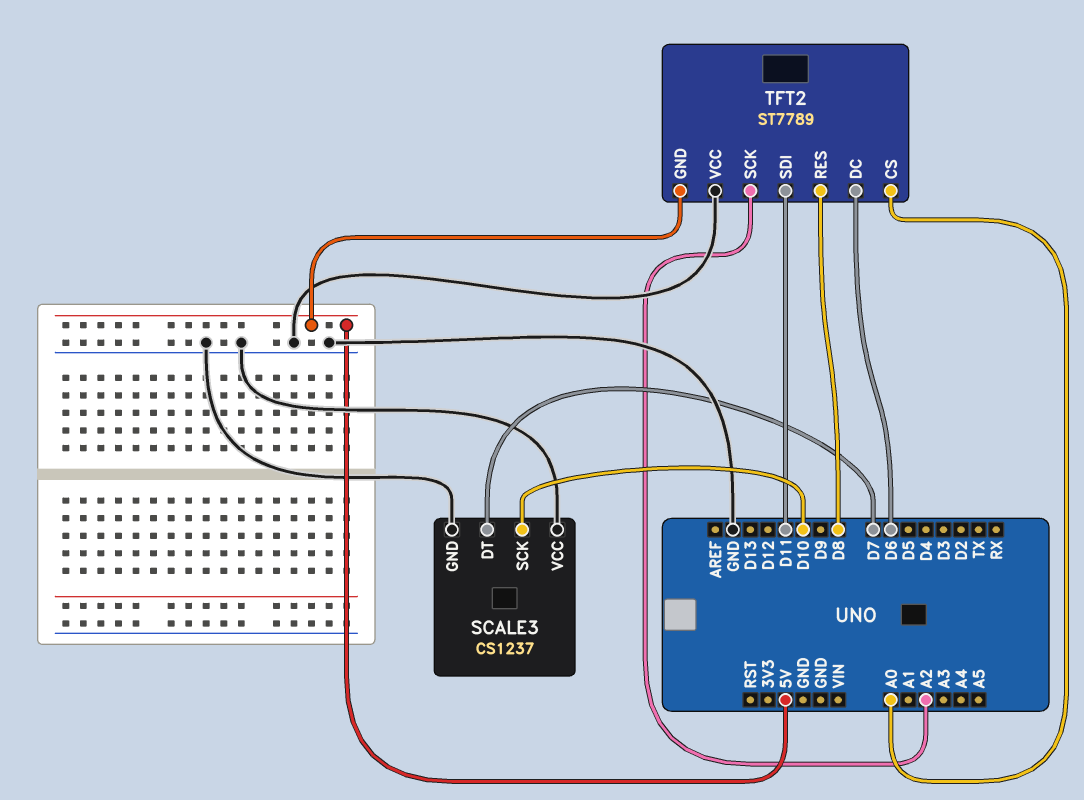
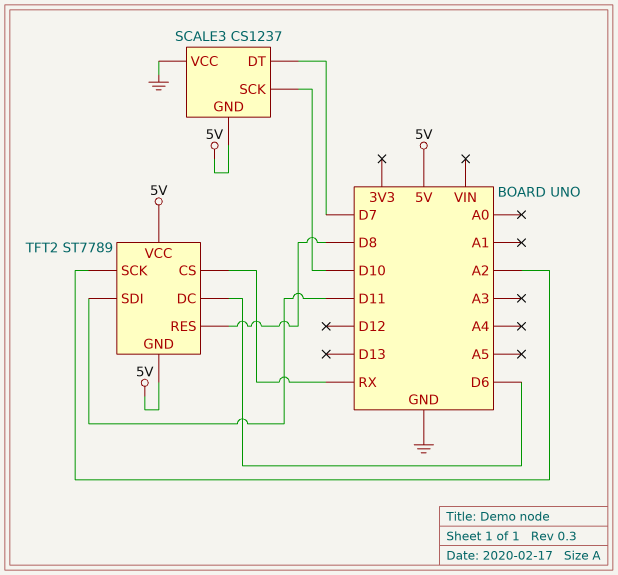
SCALE3 pin GND: GND -> 5V
TFT2 pin CS: A0 -> RX
TFT2 pin VCC: GND -> 5V

